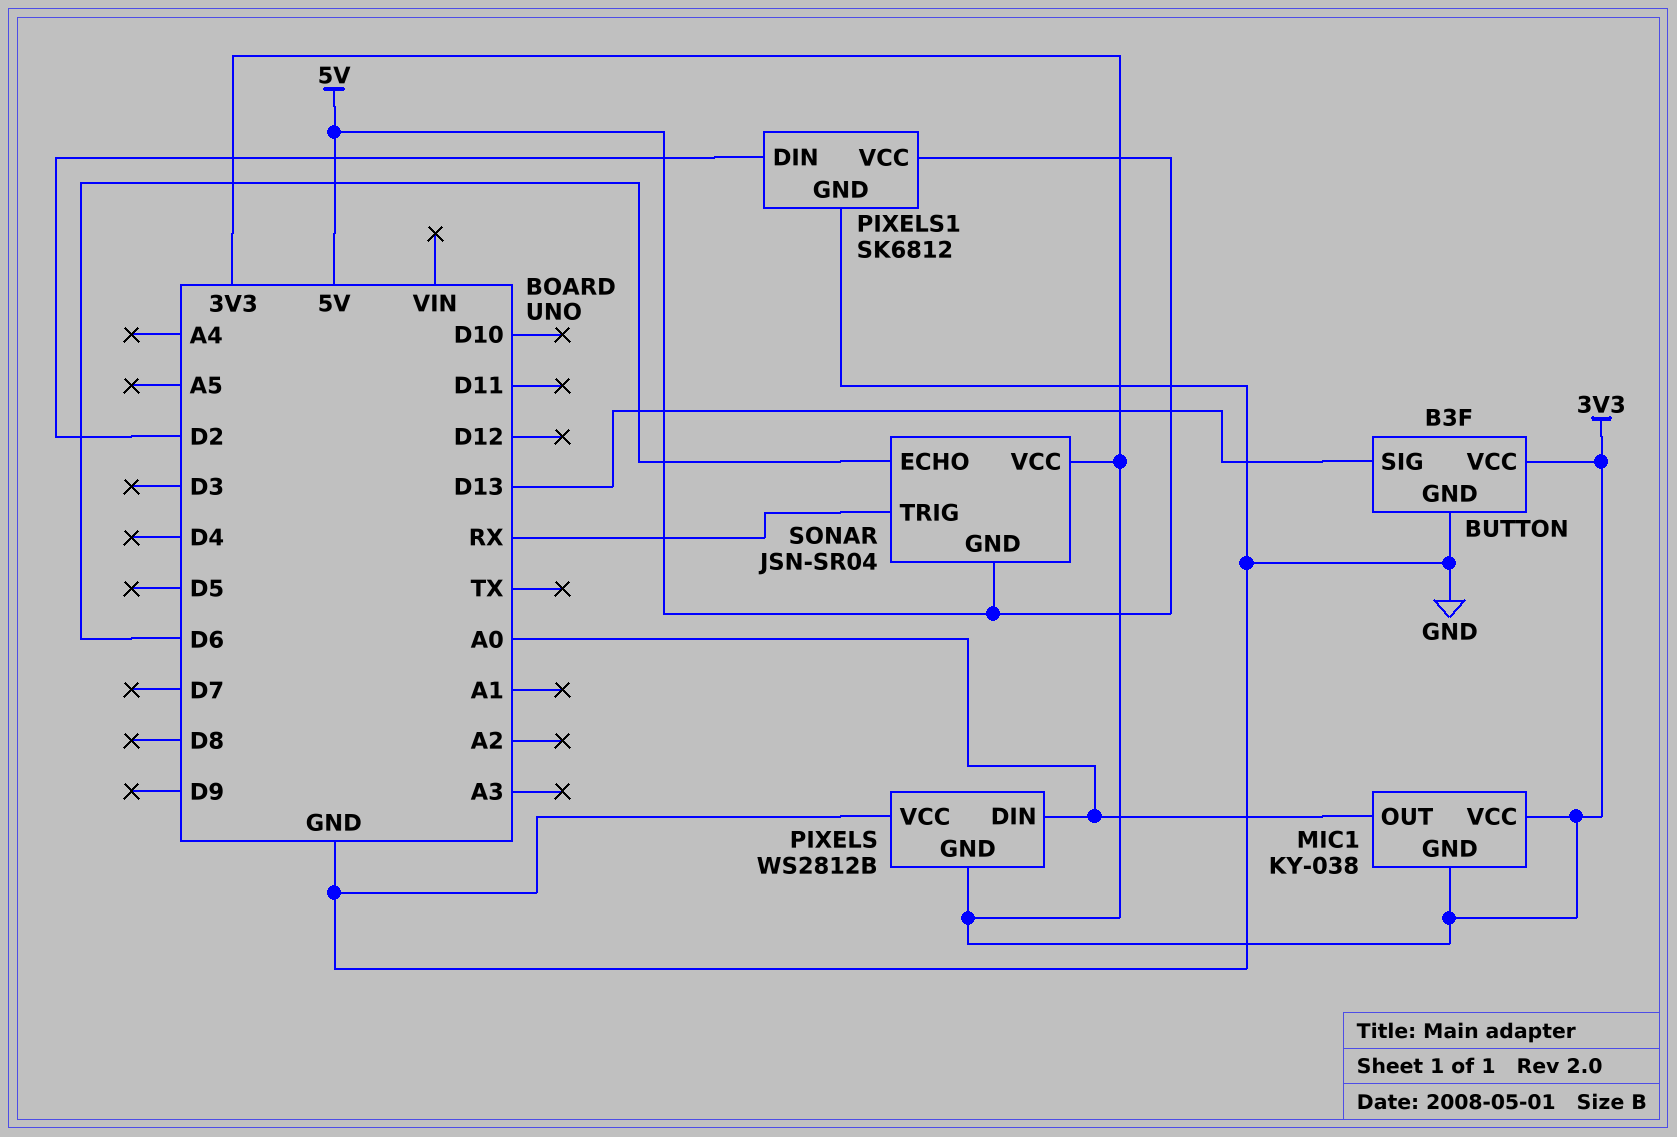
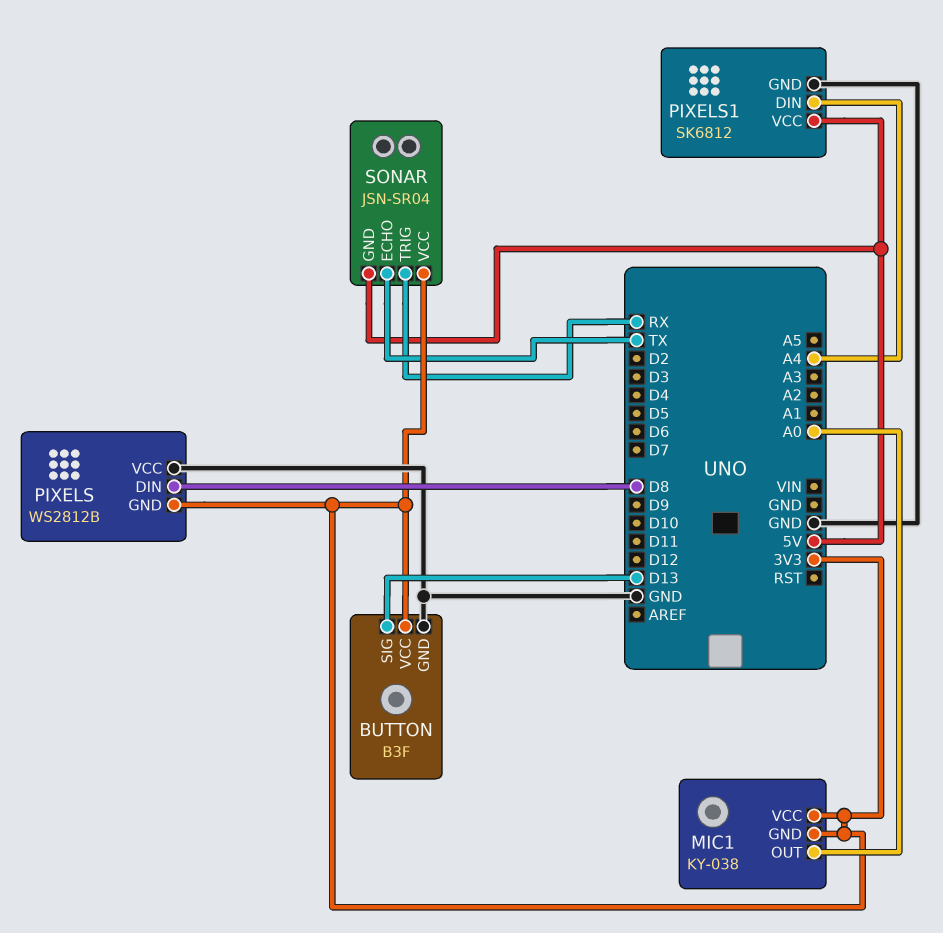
PIXELS pin DIN: A0 -> D8
PIXELS1 pin DIN: D2 -> A4
SONAR pin ECHO: D6 -> TX

